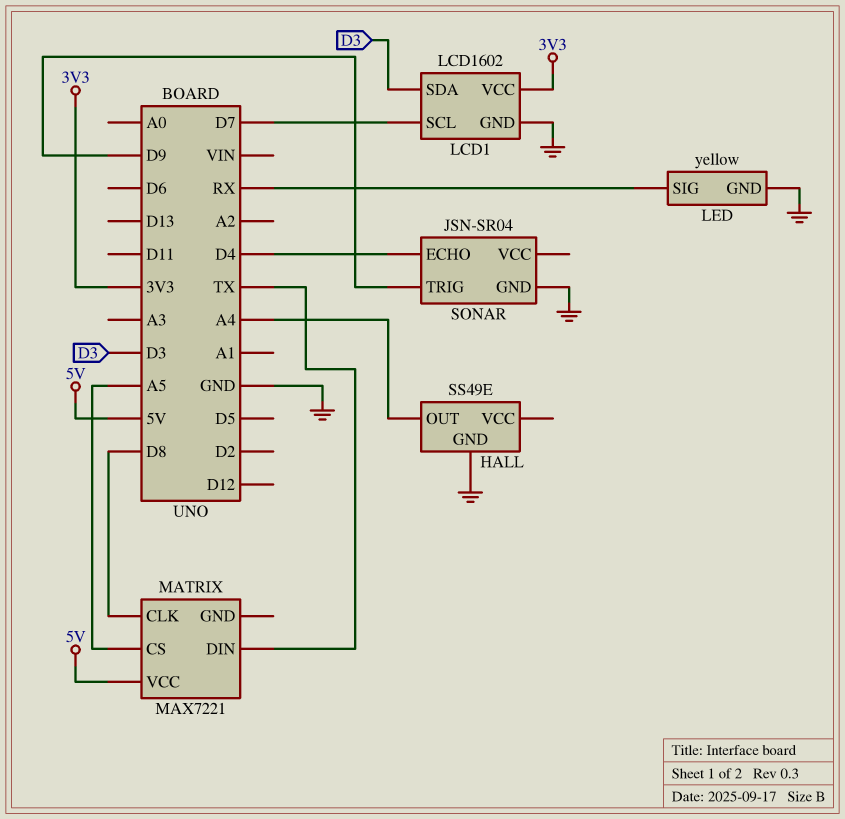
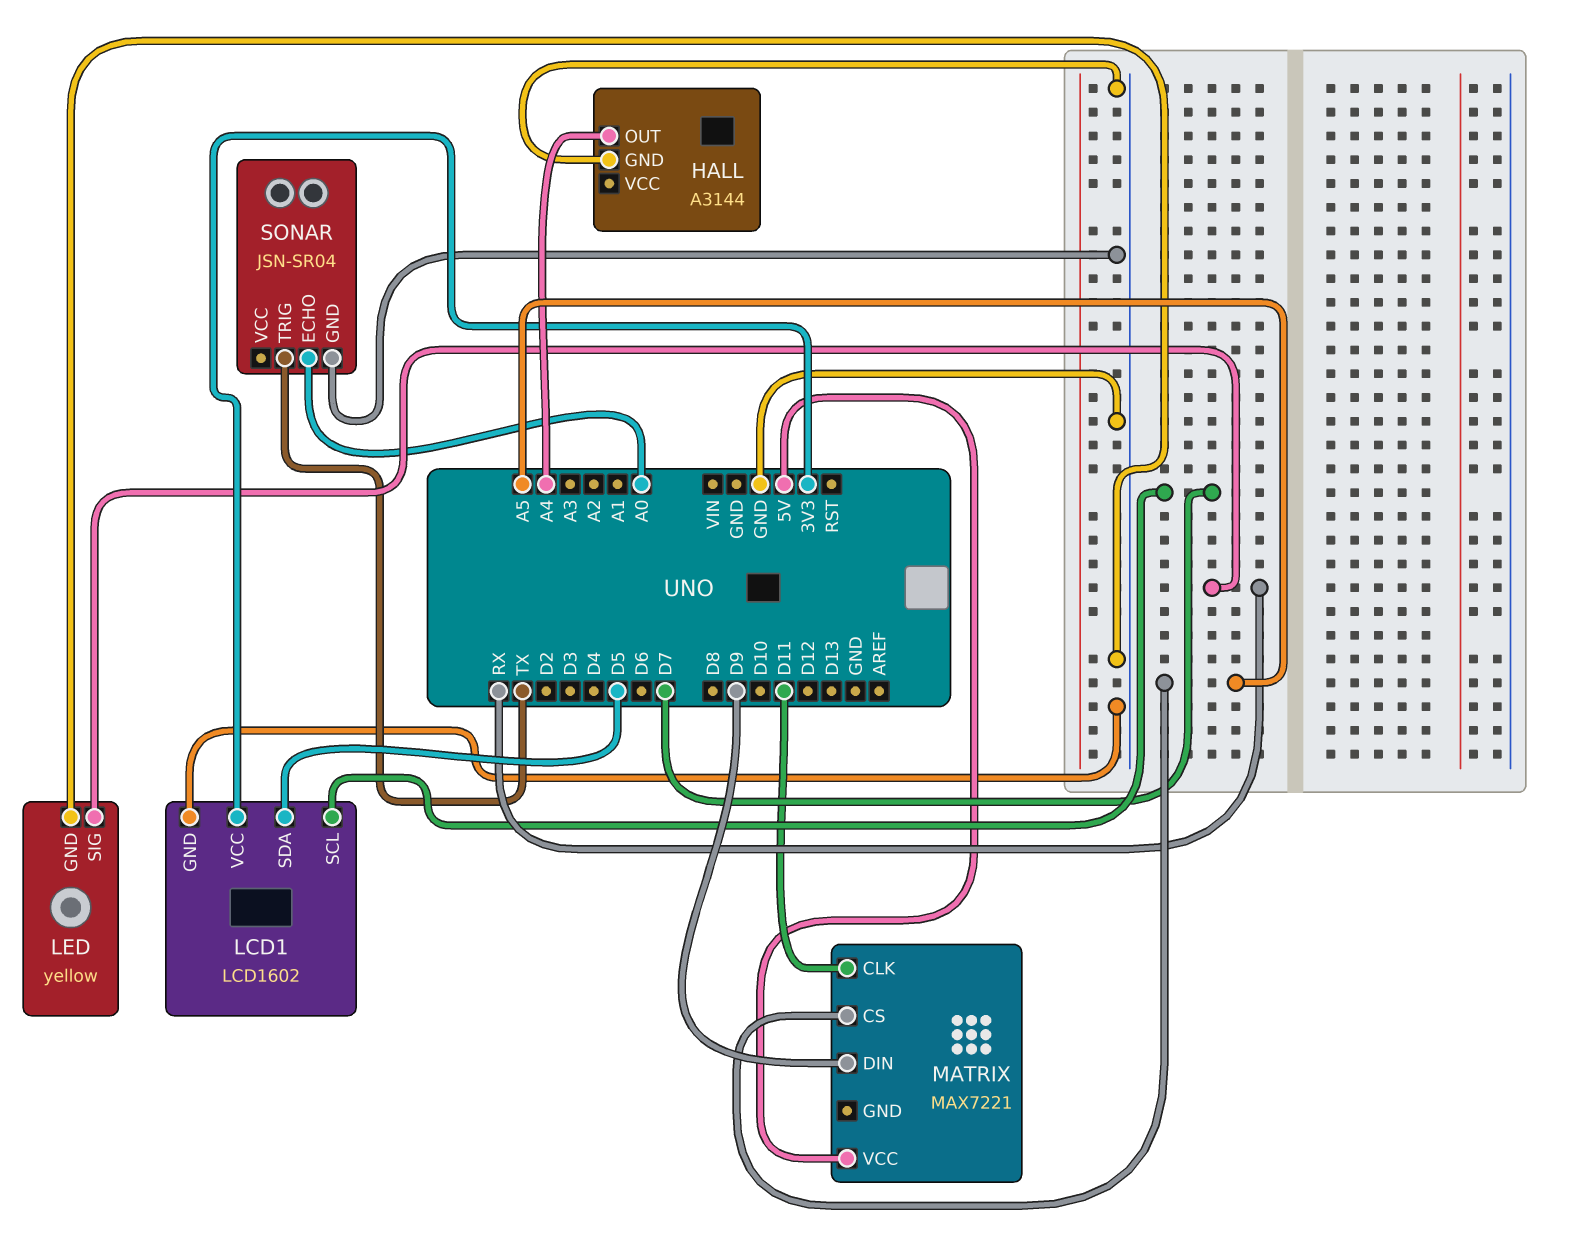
HALL: SS49E -> A3144
LCD1 pin SDA: D3 -> D5
MATRIX pin CLK: D8 -> D11
MATRIX pin DIN: TX -> D9
SONAR pin ECHO: D4 -> A0
SONAR pin TRIG: D9 -> TX

